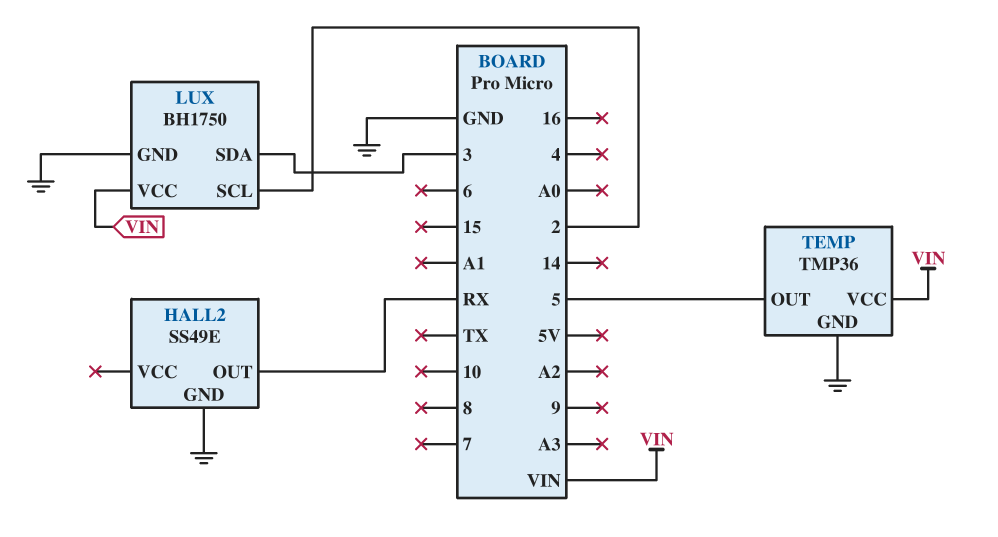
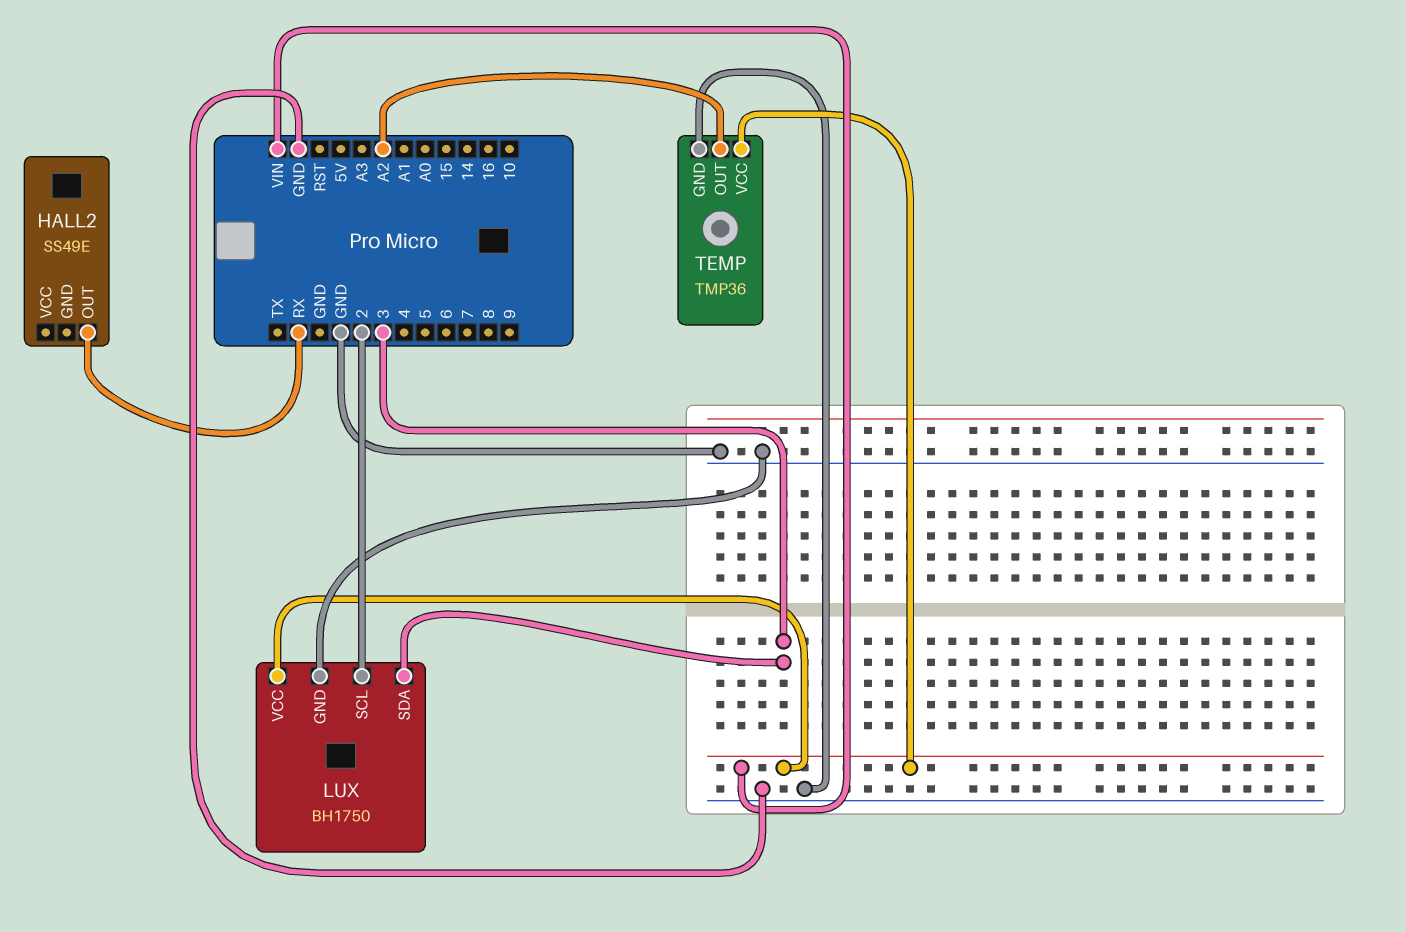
HALL2 pin GND: GND -> none
TEMP pin OUT: 5 -> A2

